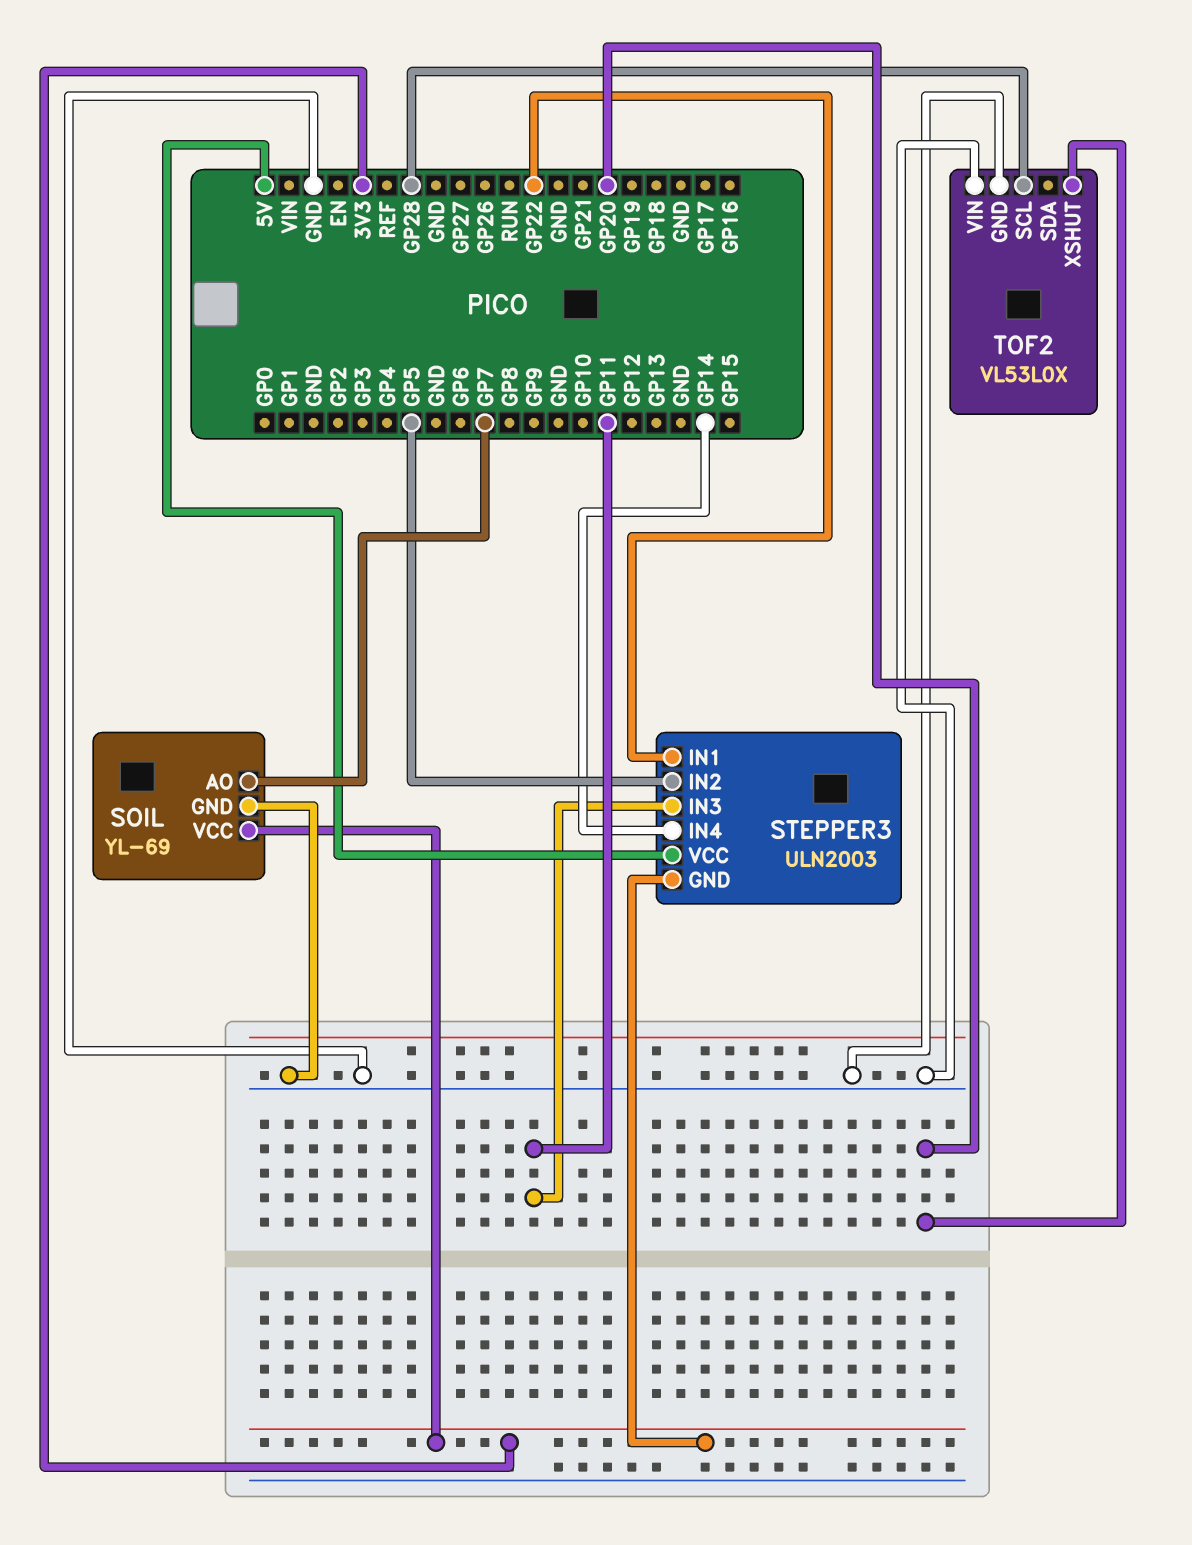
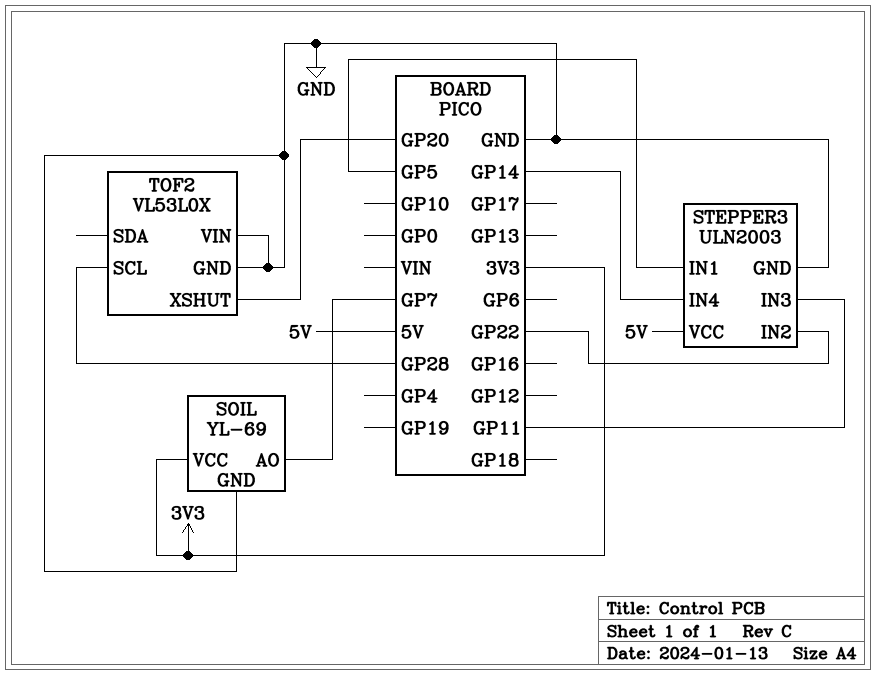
STEPPER3 pin GND: 3V3 -> GND
STEPPER3 pin IN1: GP22 -> GP5
STEPPER3 pin IN2: GP5 -> GP22

